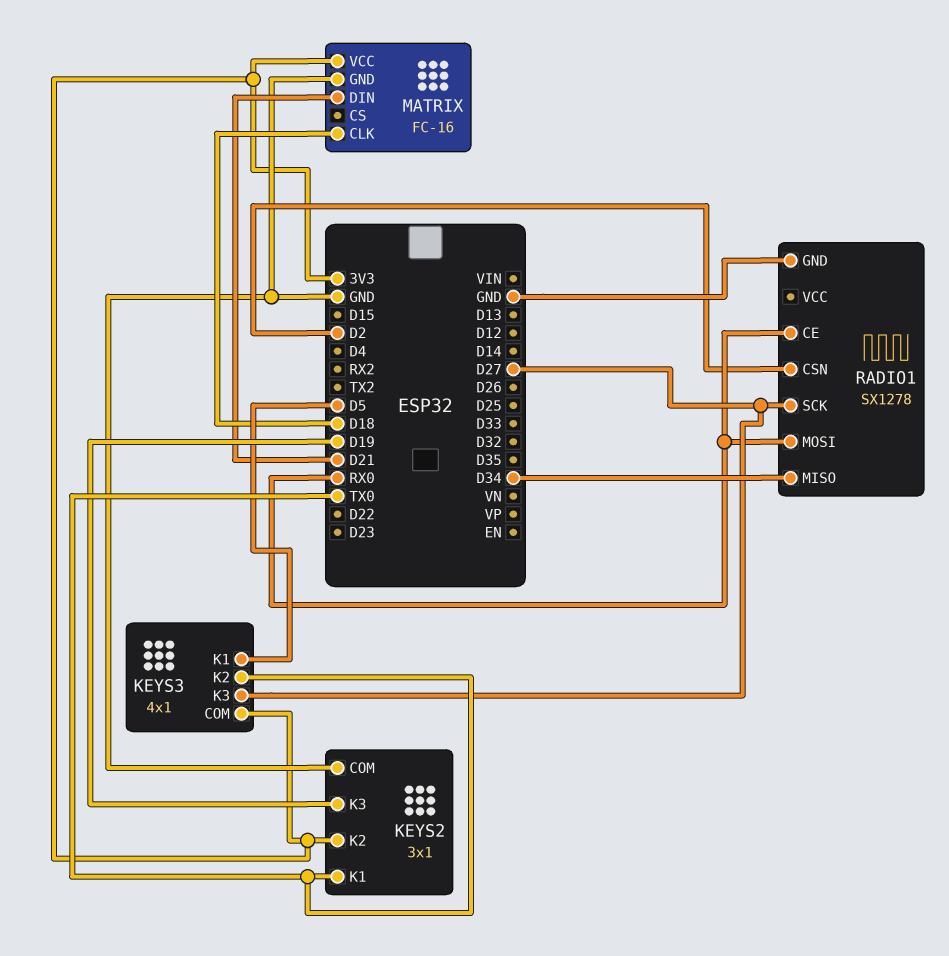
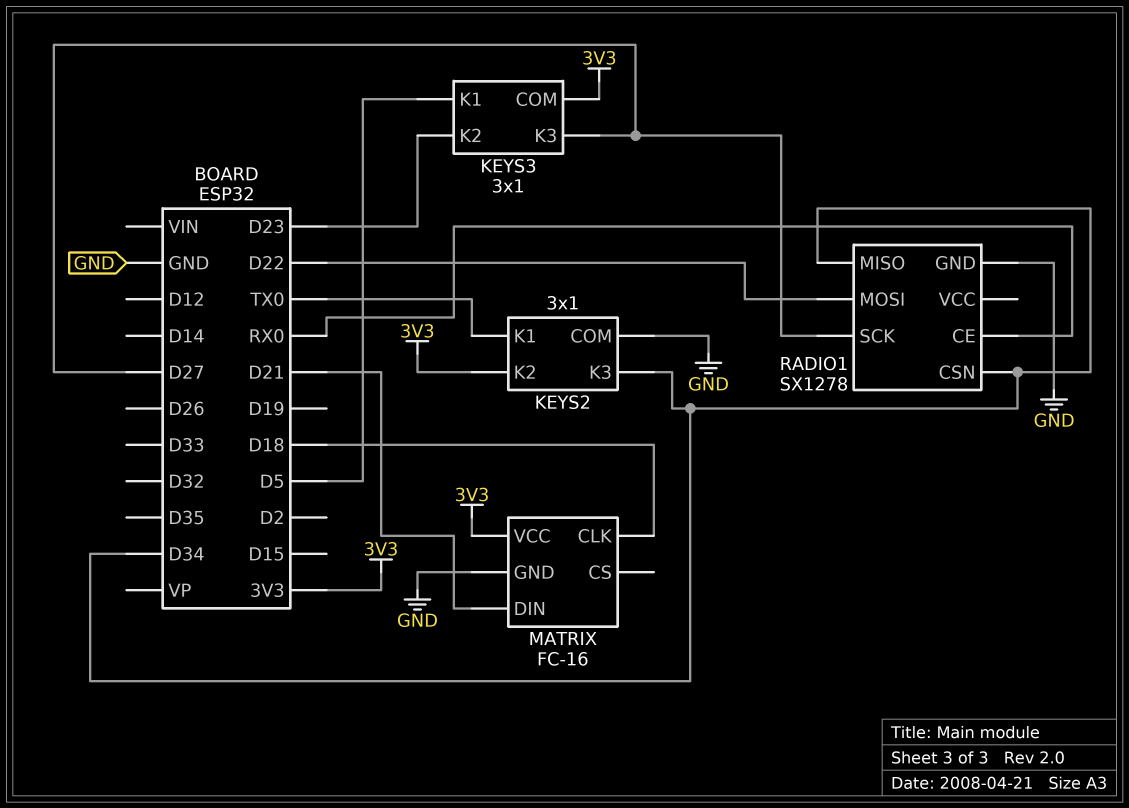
KEYS2 pin K3: D19 -> D34
KEYS3: 4x1 -> 3x1
KEYS3 pin K2: TX0 -> D23
RADIO1 pin CSN: D2 -> D34
RADIO1 pin MOSI: RX0 -> D22

